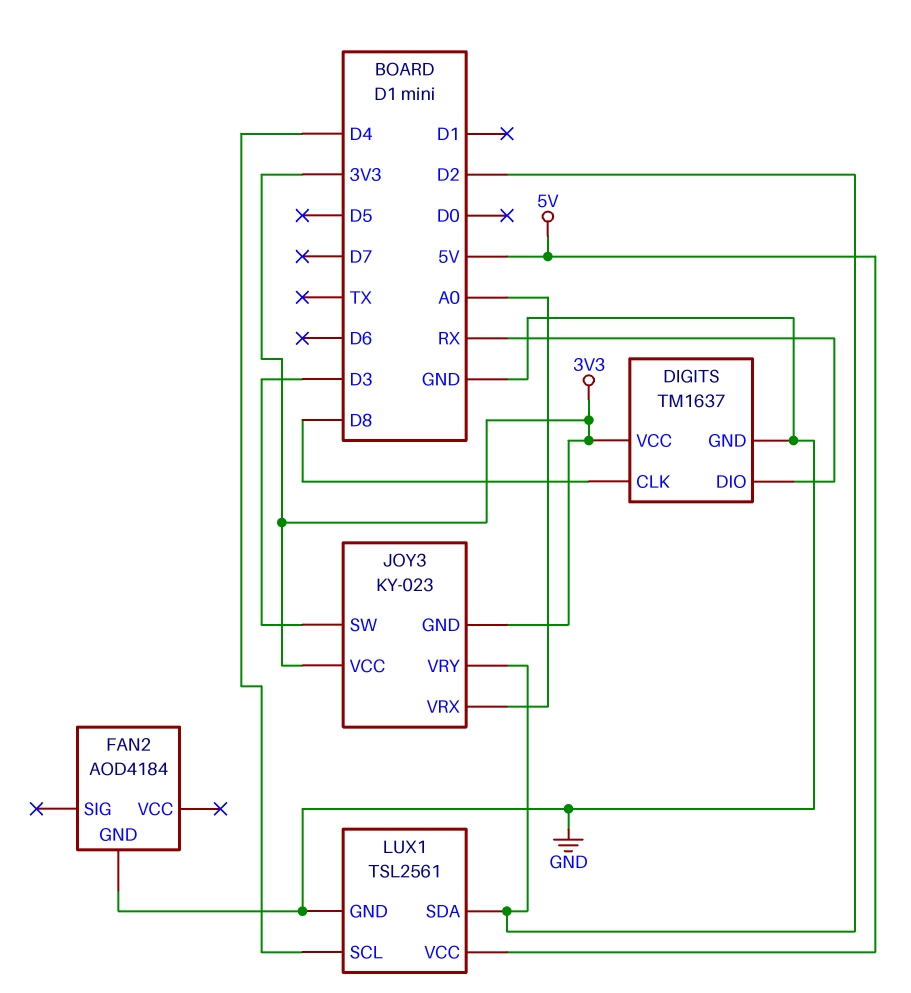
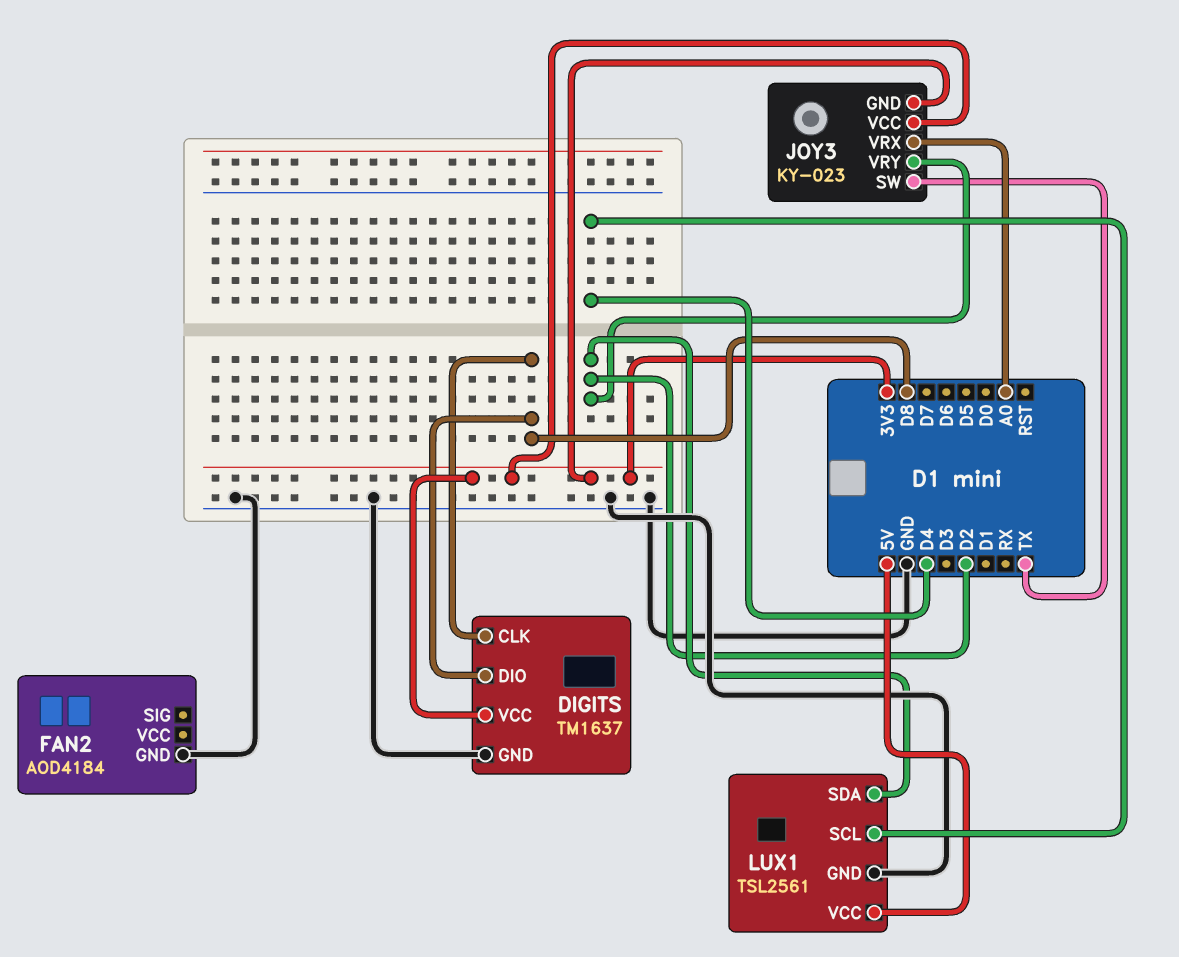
DIGITS pin DIO: RX -> D8
JOY3 pin SW: D3 -> TX

